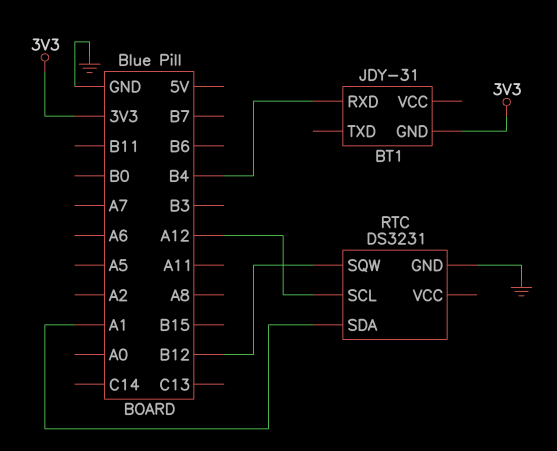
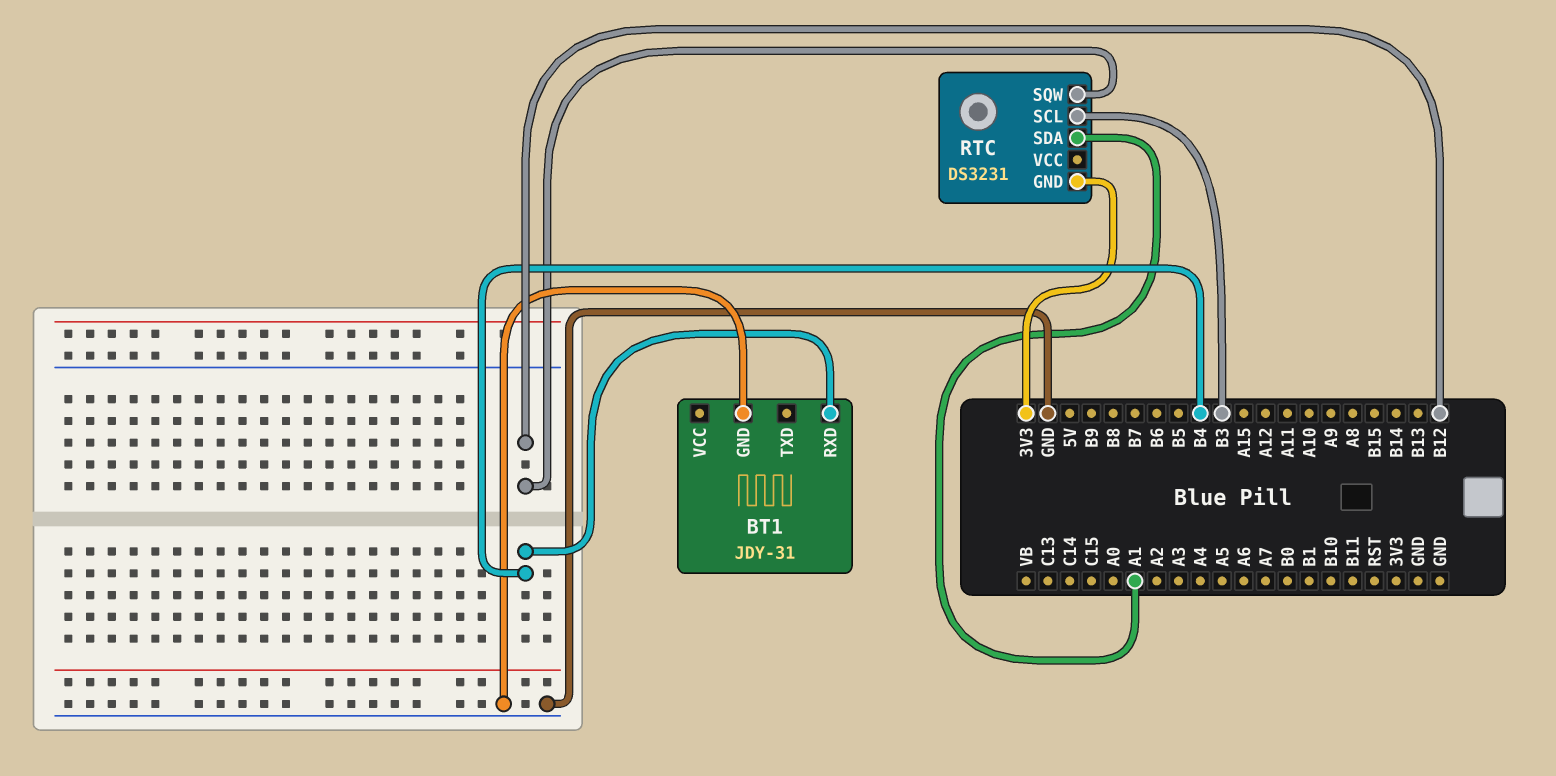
BT1 pin GND: 3V3 -> GND
RTC pin GND: GND -> 3V3
RTC pin SCL: A12 -> B3

